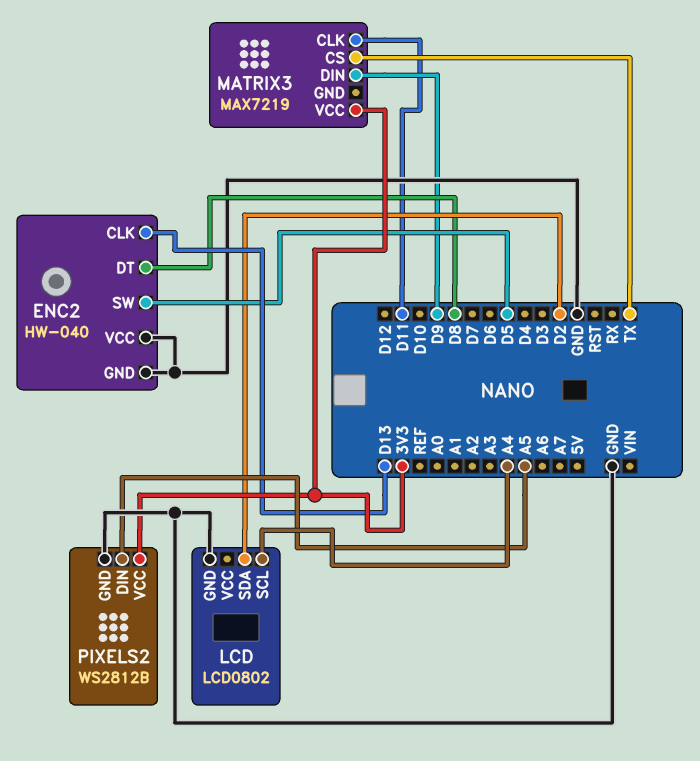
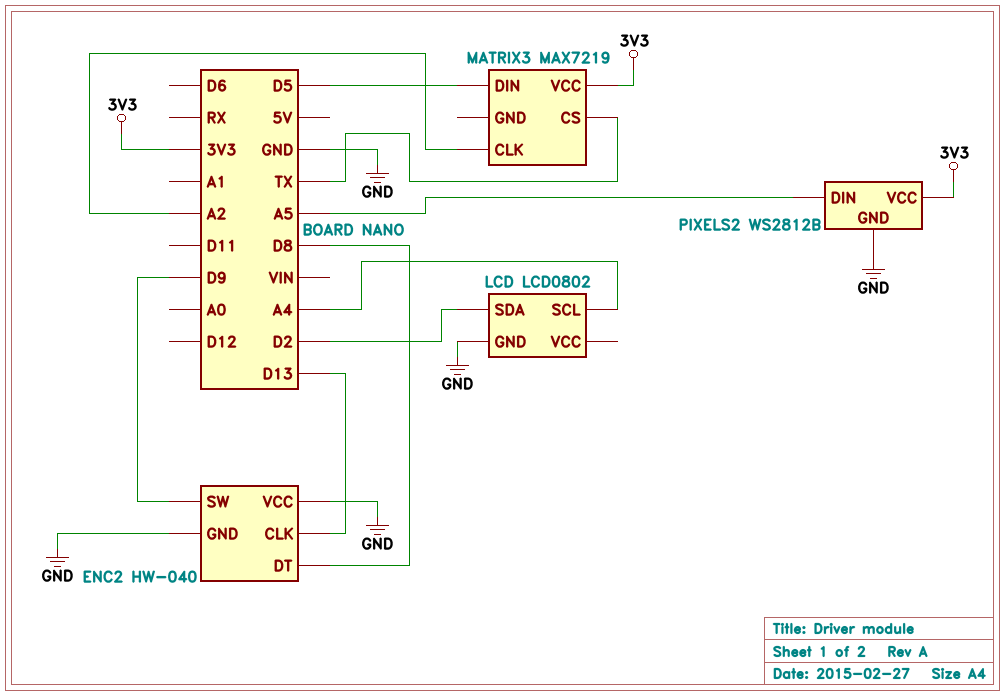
ENC2 pin SW: D5 -> D9
MATRIX3 pin CLK: D11 -> A2
MATRIX3 pin DIN: D9 -> D5

